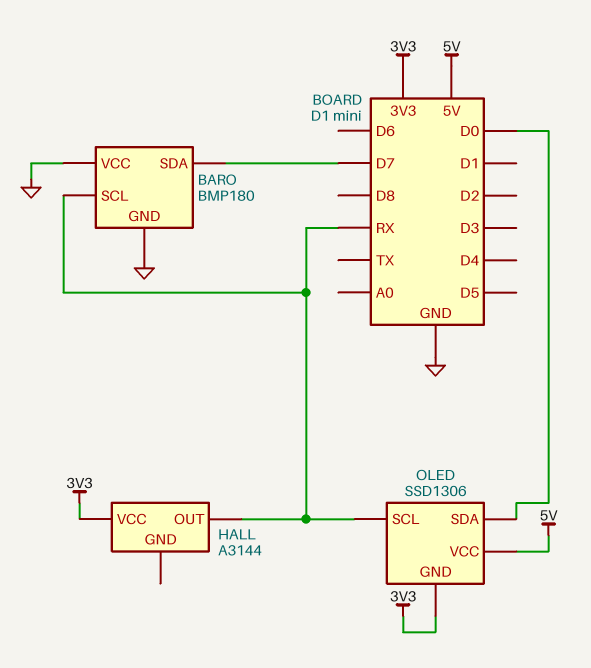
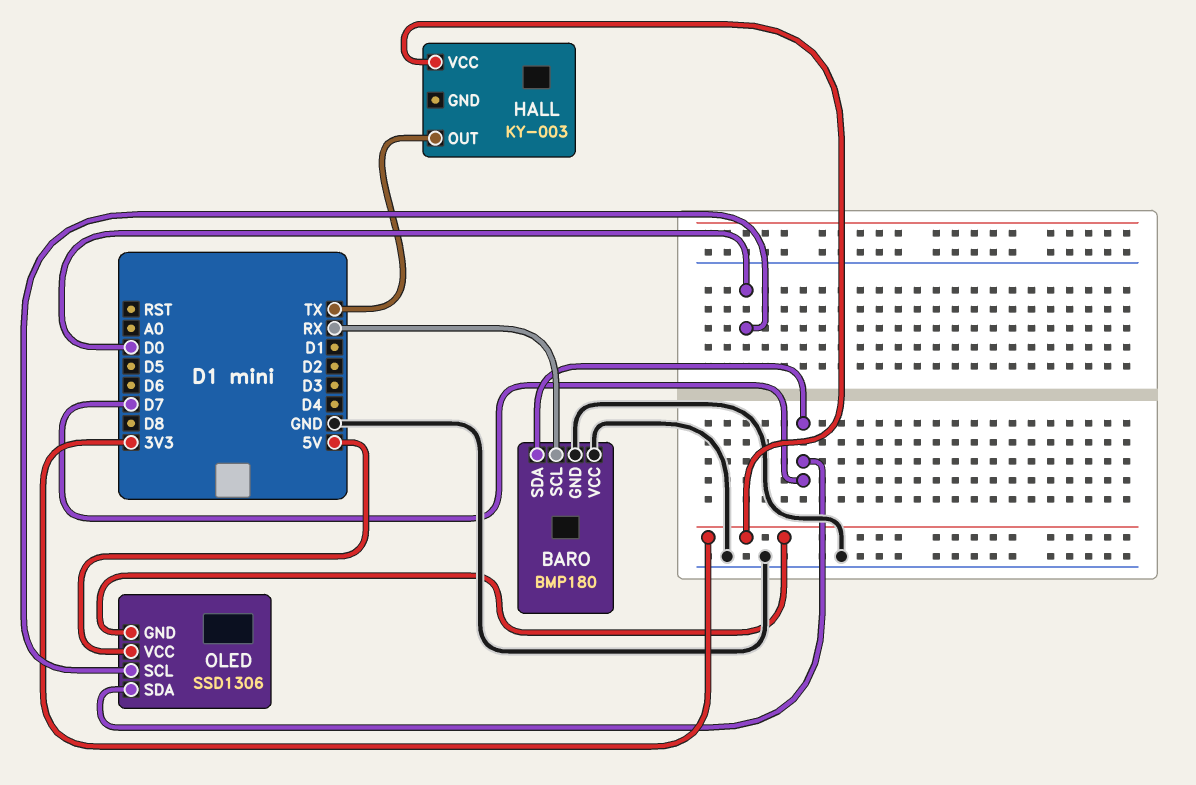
HALL: A3144 -> KY-003
HALL pin OUT: RX -> TX
OLED pin SCL: RX -> D0
OLED pin SDA: D0 -> D7

